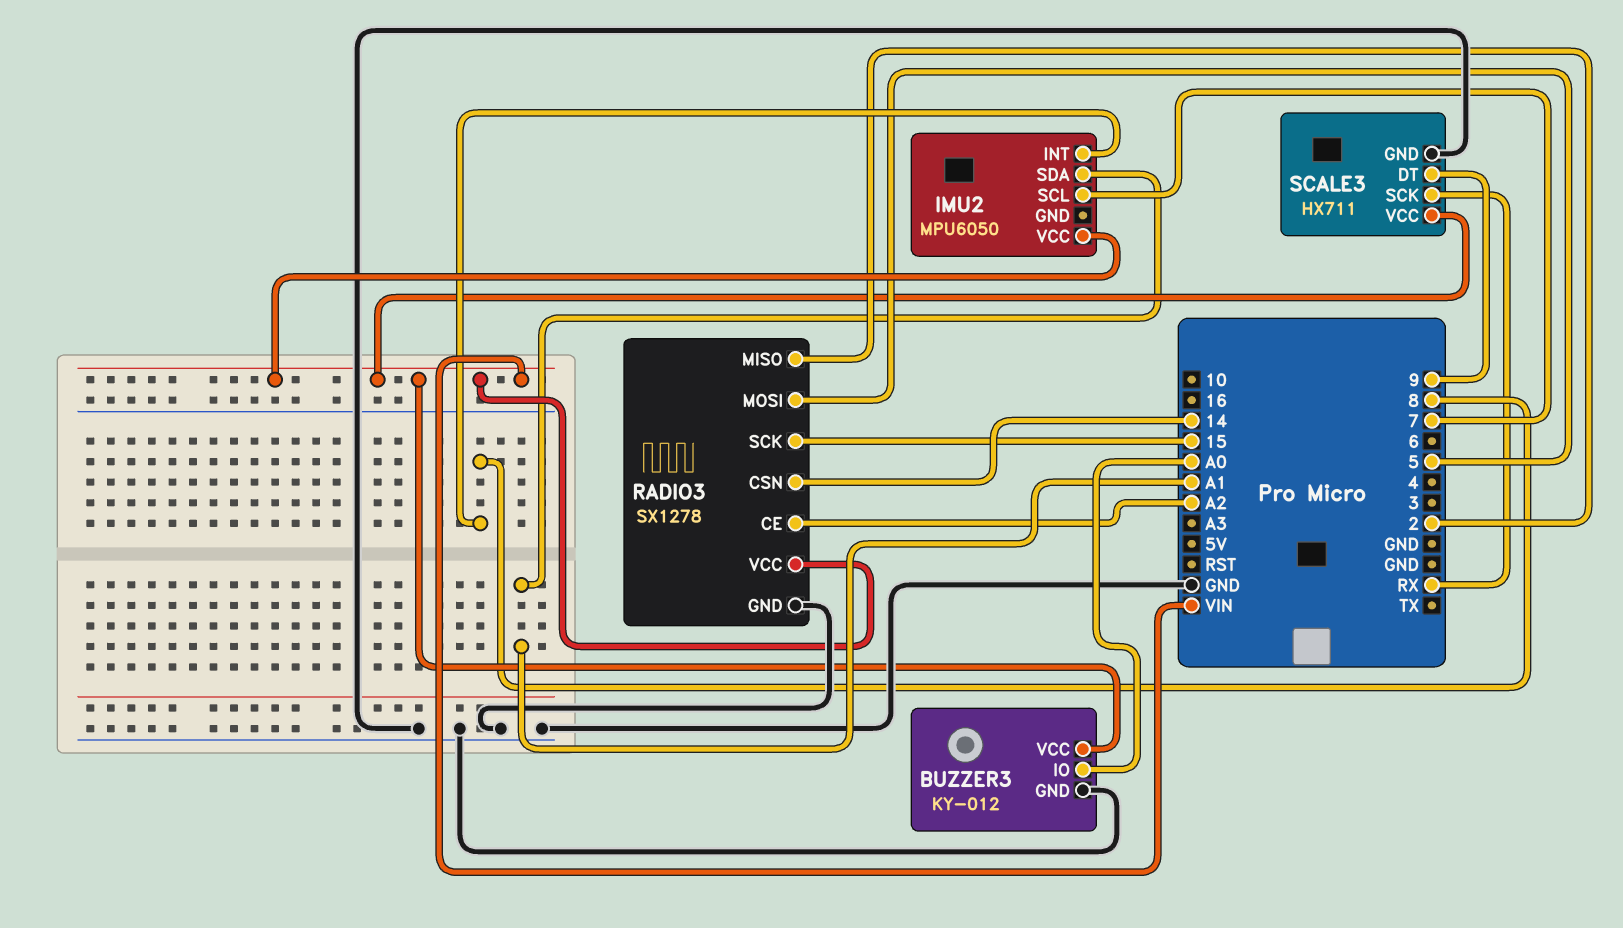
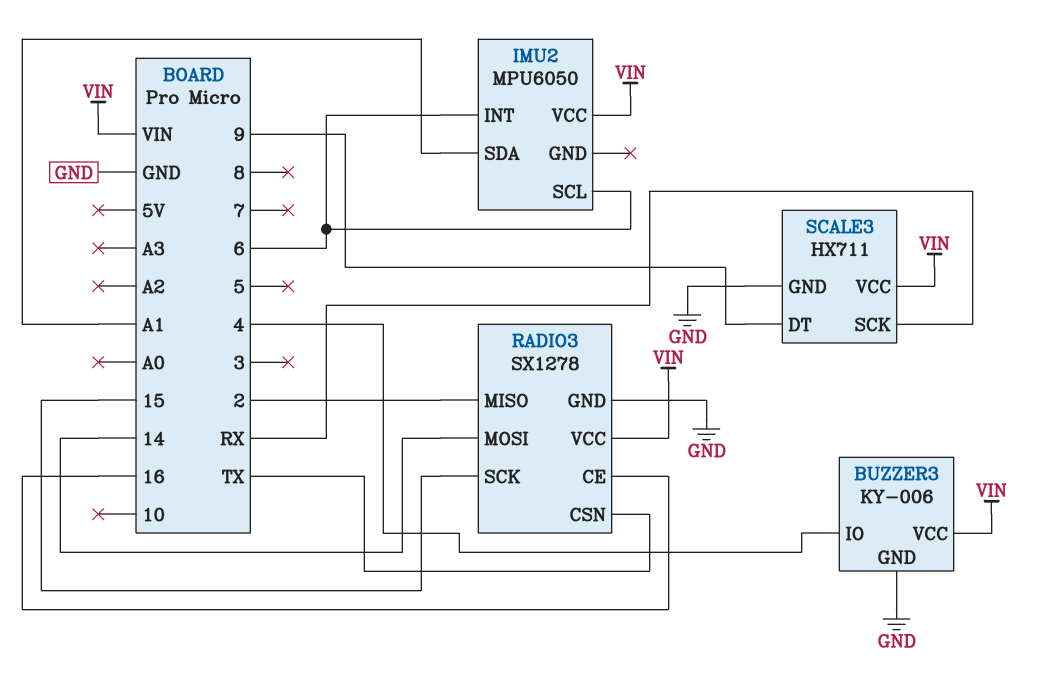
BUZZER3: KY-012 -> KY-006
BUZZER3 pin IO: A0 -> 4
IMU2 pin INT: 8 -> 6
IMU2 pin SCL: 7 -> 6
RADIO3 pin CE: A2 -> 16
RADIO3 pin CSN: 14 -> TX
RADIO3 pin MOSI: 5 -> 14

